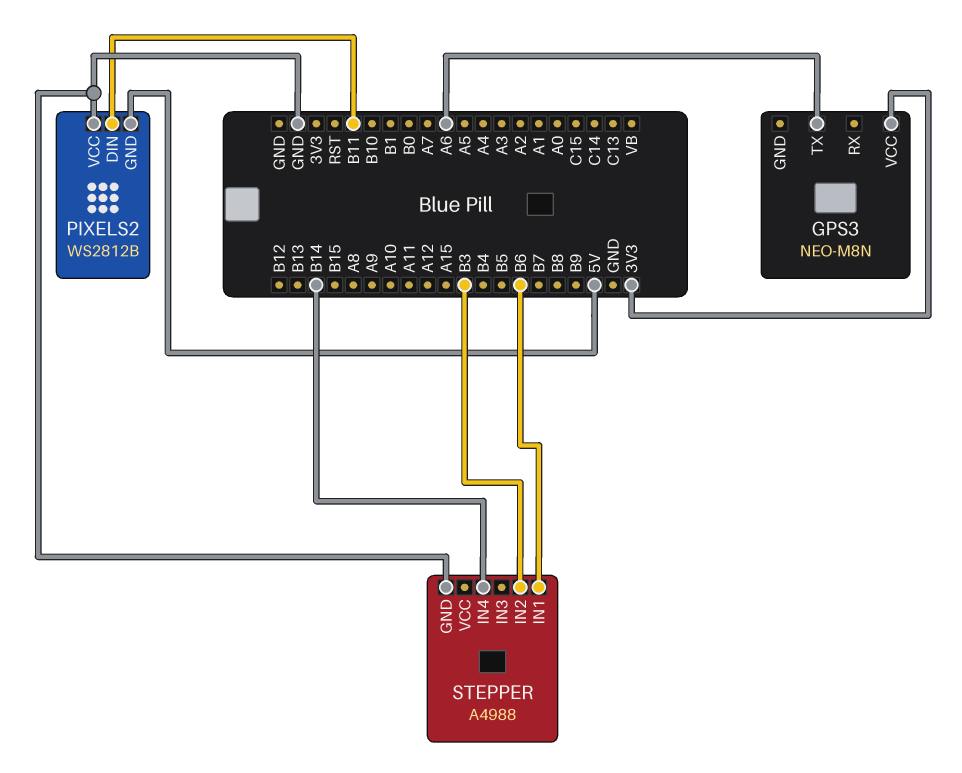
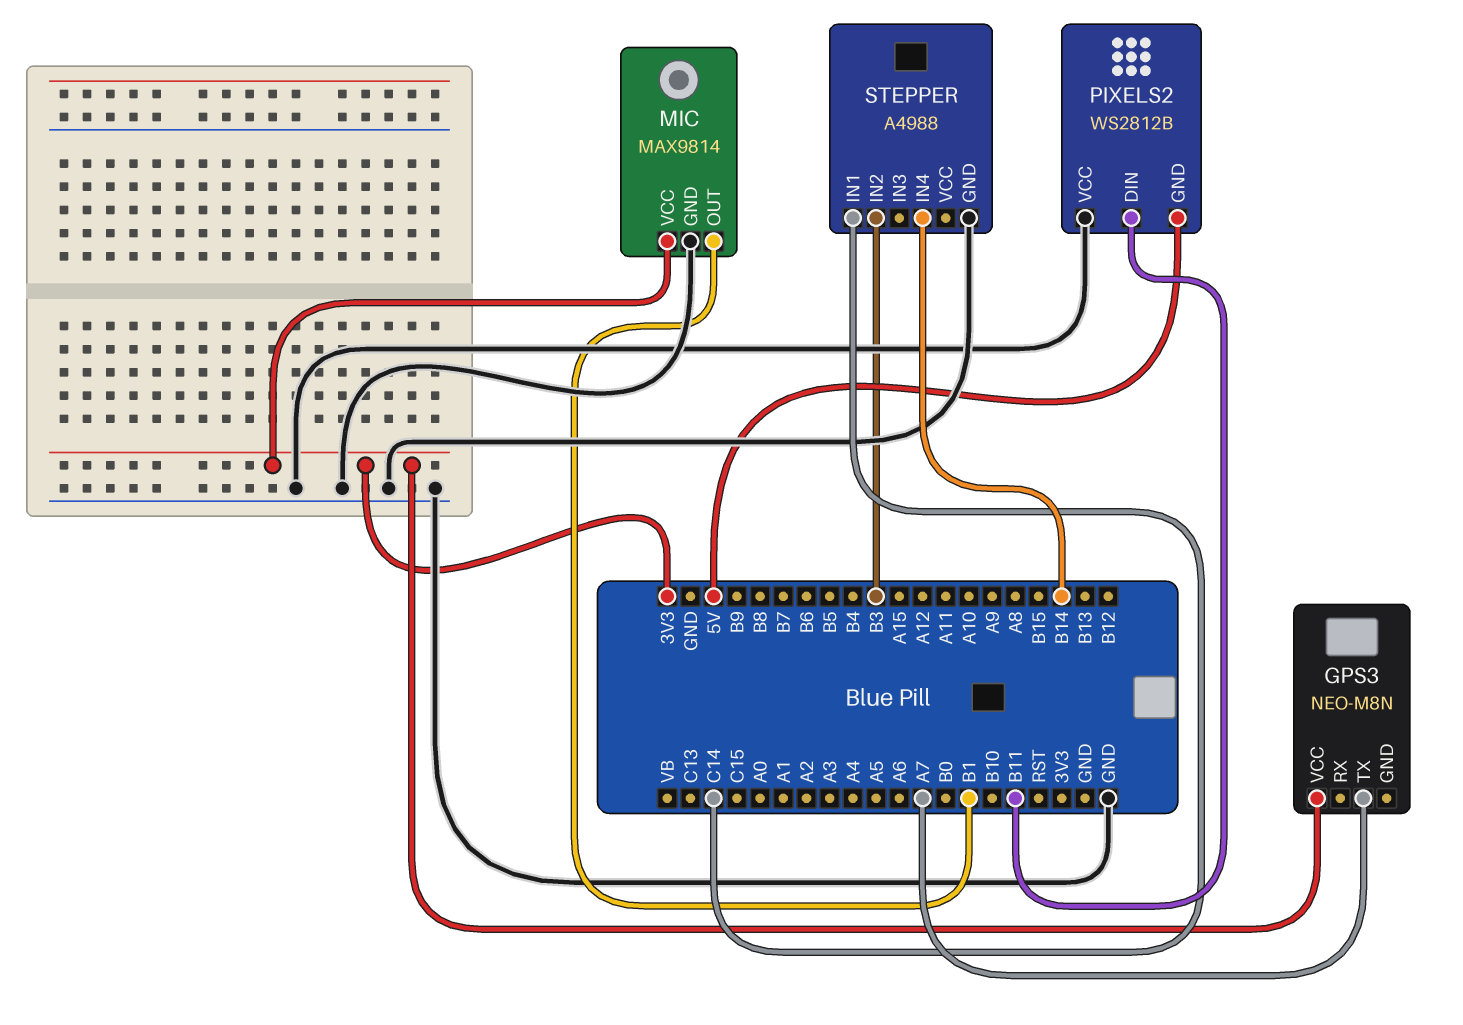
GPS3 pin TX: A6 -> A7
MIC: none -> MAX9814
MIC pin GND: none -> GND
MIC pin OUT: none -> B1
MIC pin VCC: none -> 3V3
STEPPER pin IN1: B6 -> C14

